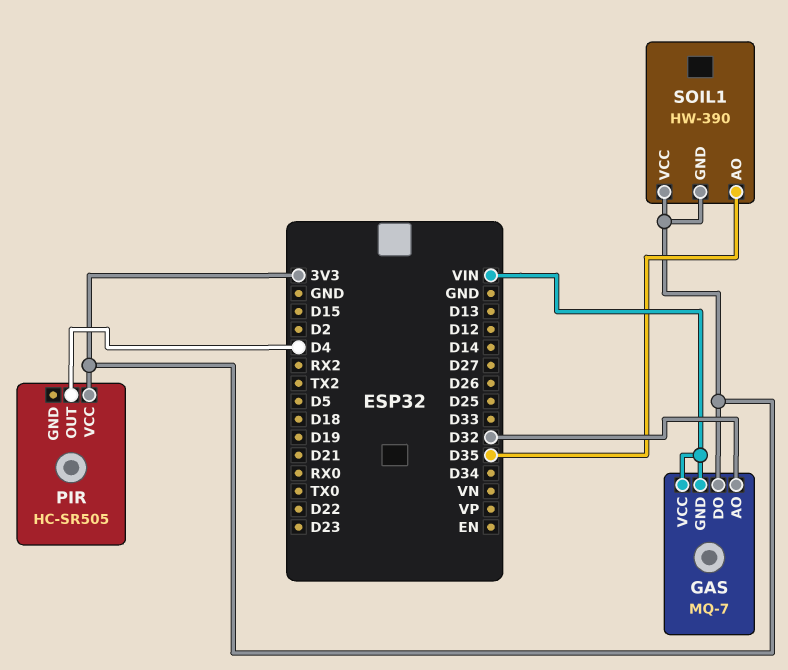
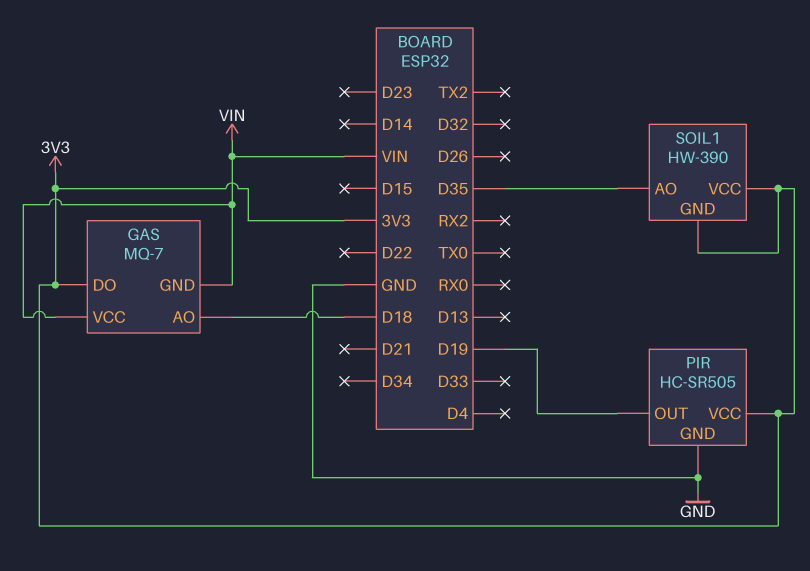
GAS pin AO: D32 -> D18
PIR pin GND: none -> GND
PIR pin OUT: D4 -> D19

